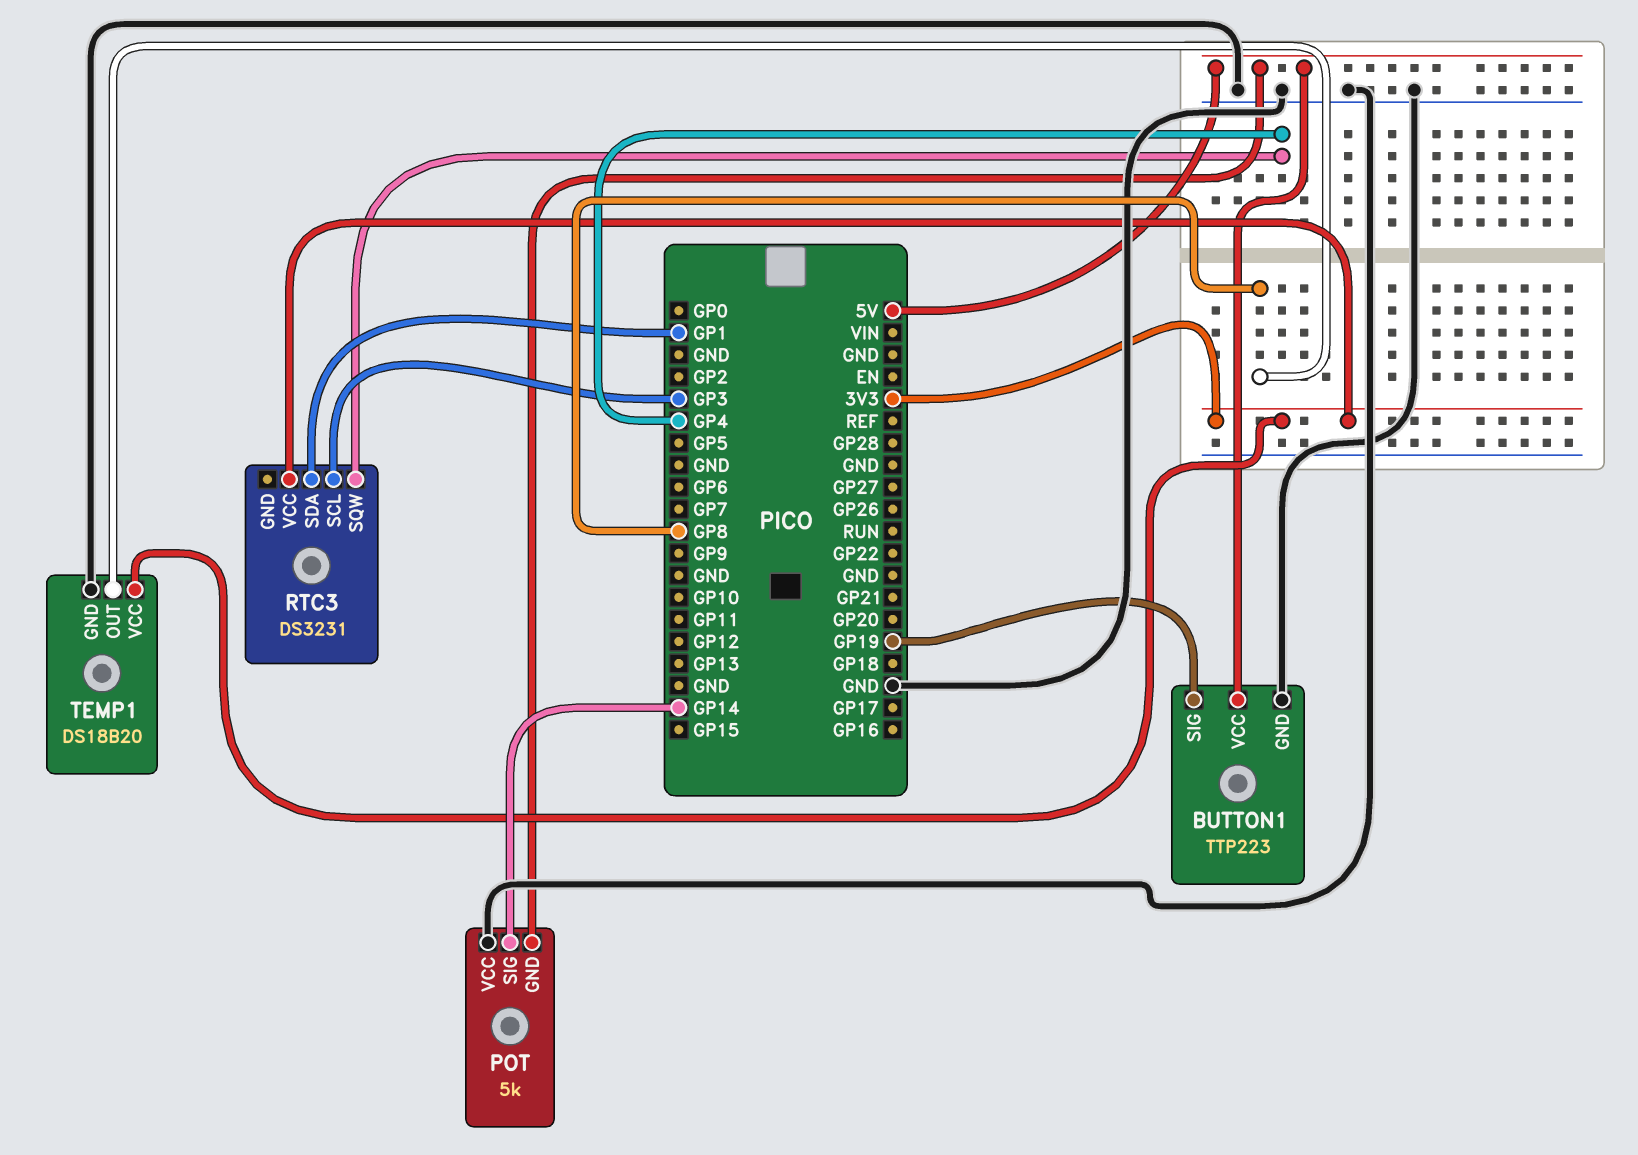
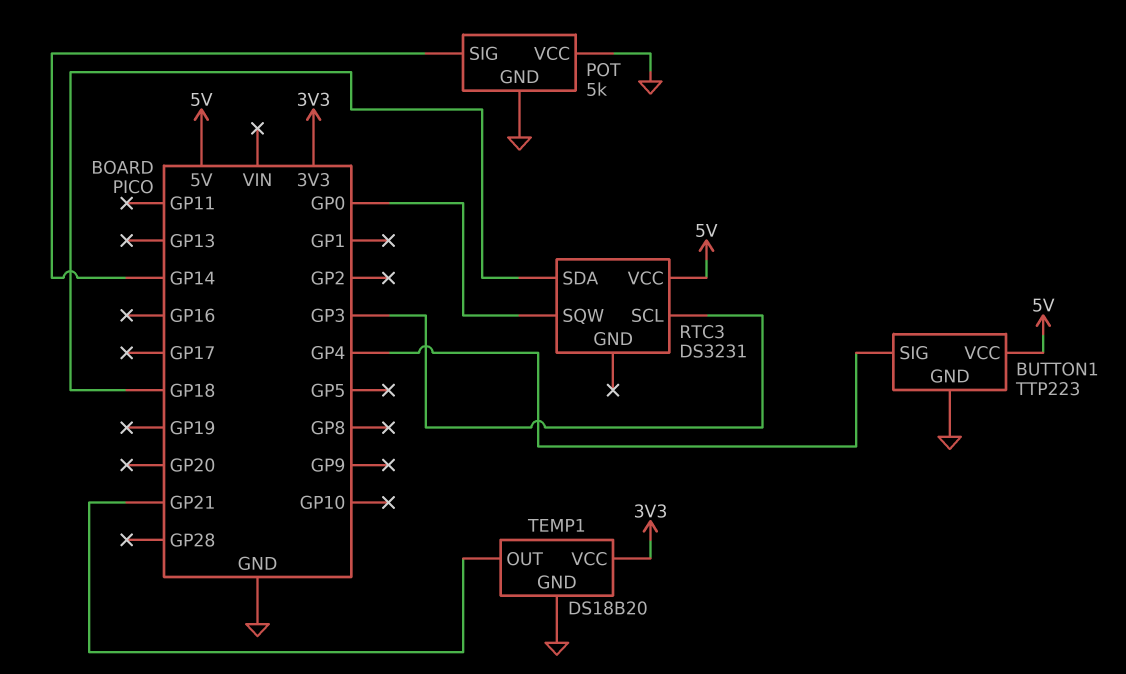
BUTTON1 pin SIG: GP19 -> GP4
POT pin GND: 5V -> GND
RTC3 pin SDA: GP1 -> GP18
RTC3 pin SQW: GP4 -> GP0
RTC3 pin VCC: 3V3 -> 5V
TEMP1 pin OUT: GP8 -> GP21

